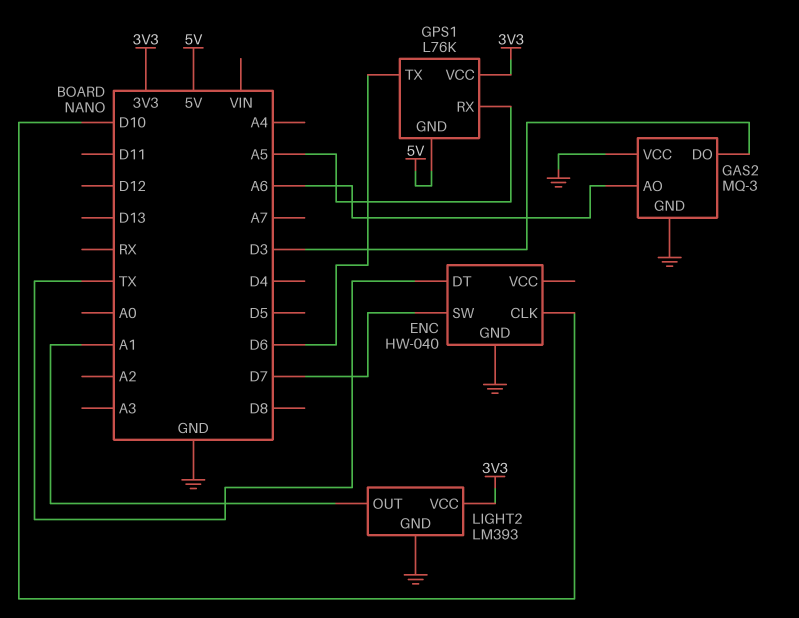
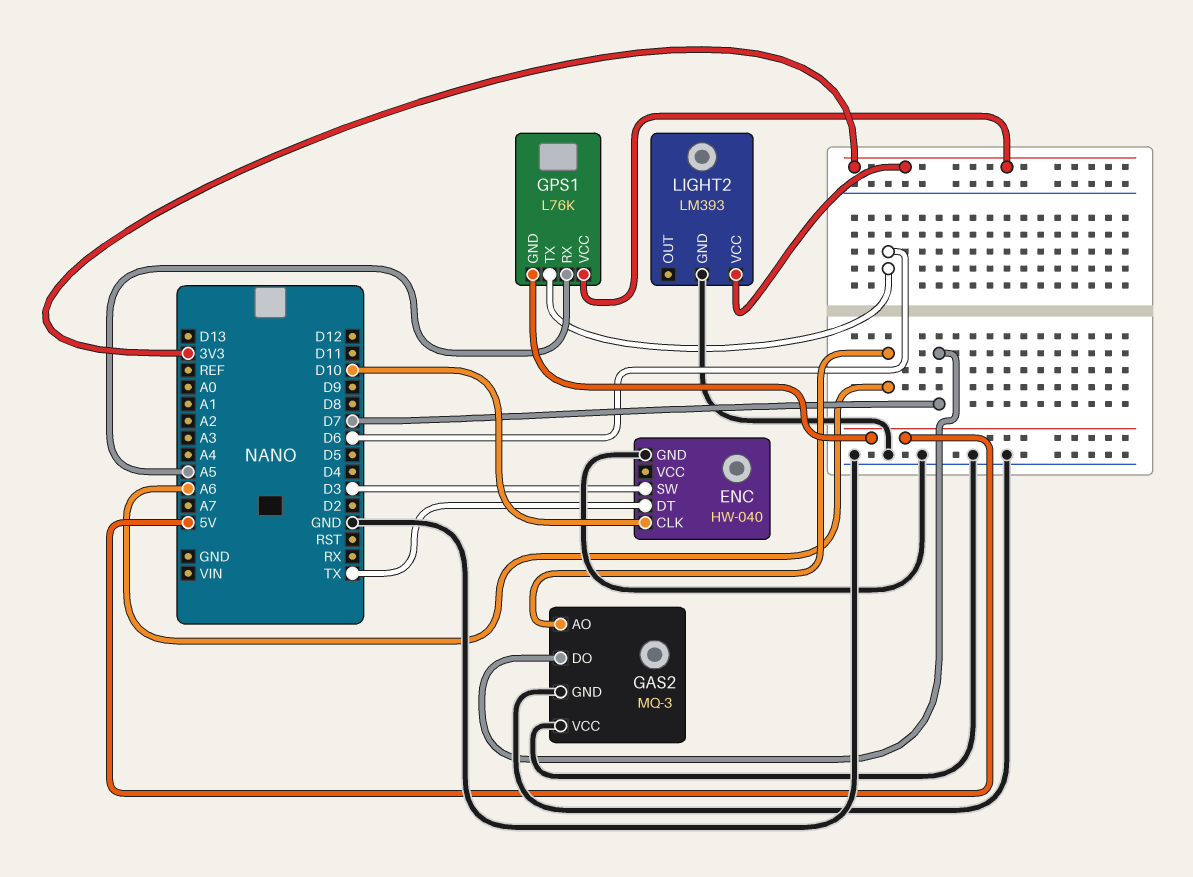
ENC pin SW: D7 -> D3
GAS2 pin DO: D3 -> D7
LIGHT2 pin OUT: A1 -> none

